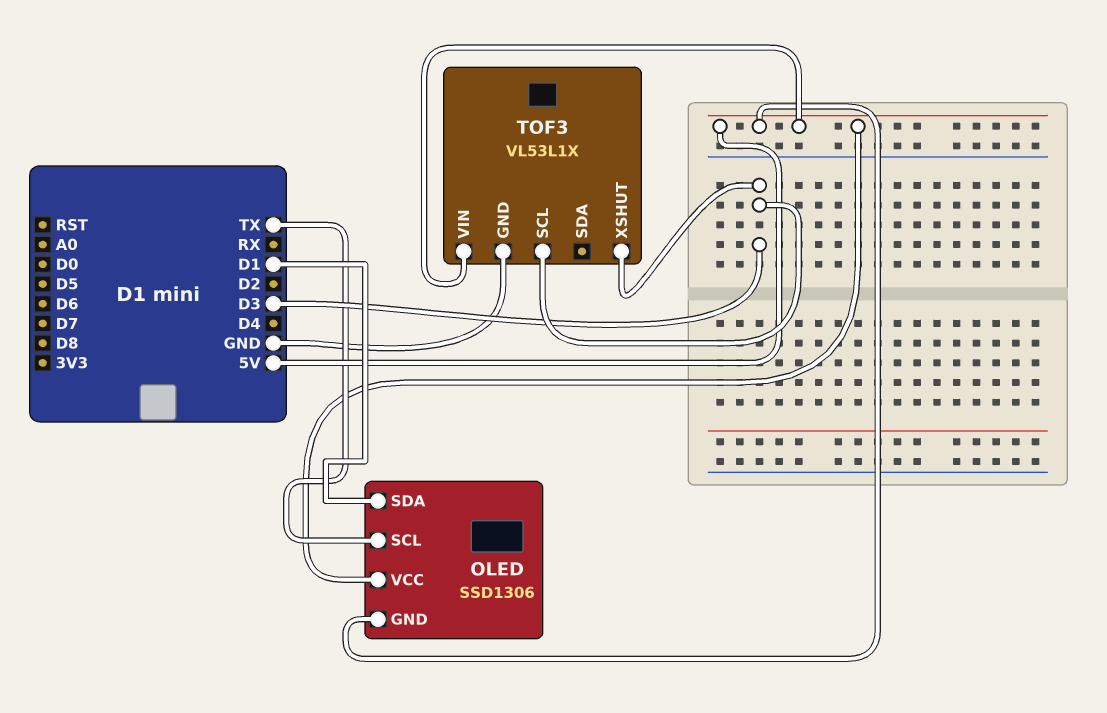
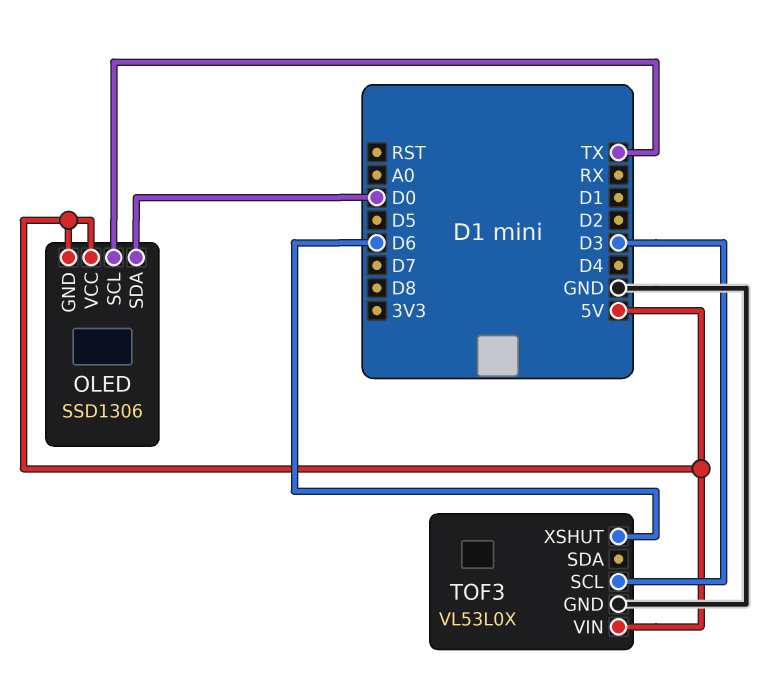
OLED pin SDA: D1 -> D0
TOF3: VL53L1X -> VL53L0X
TOF3 pin XSHUT: D3 -> D6

